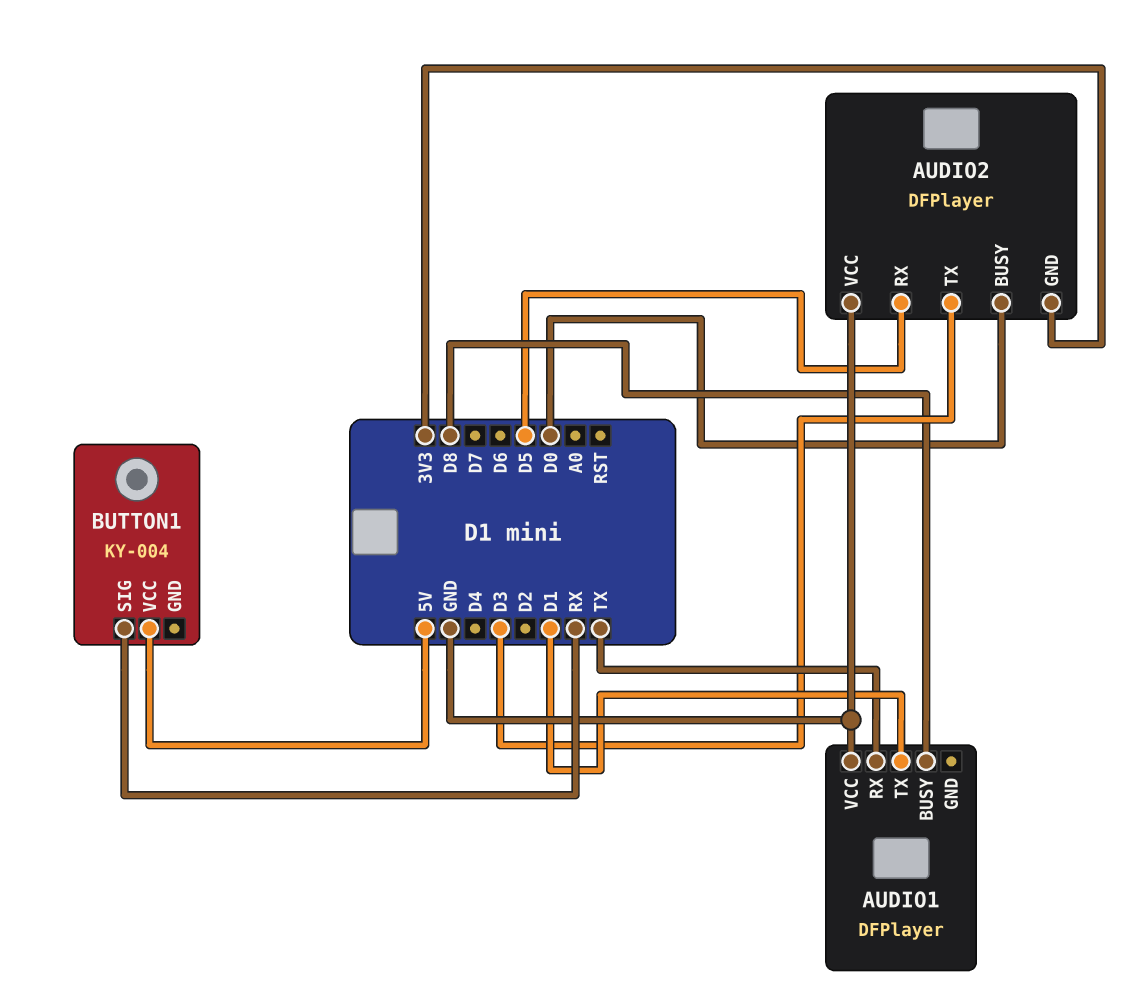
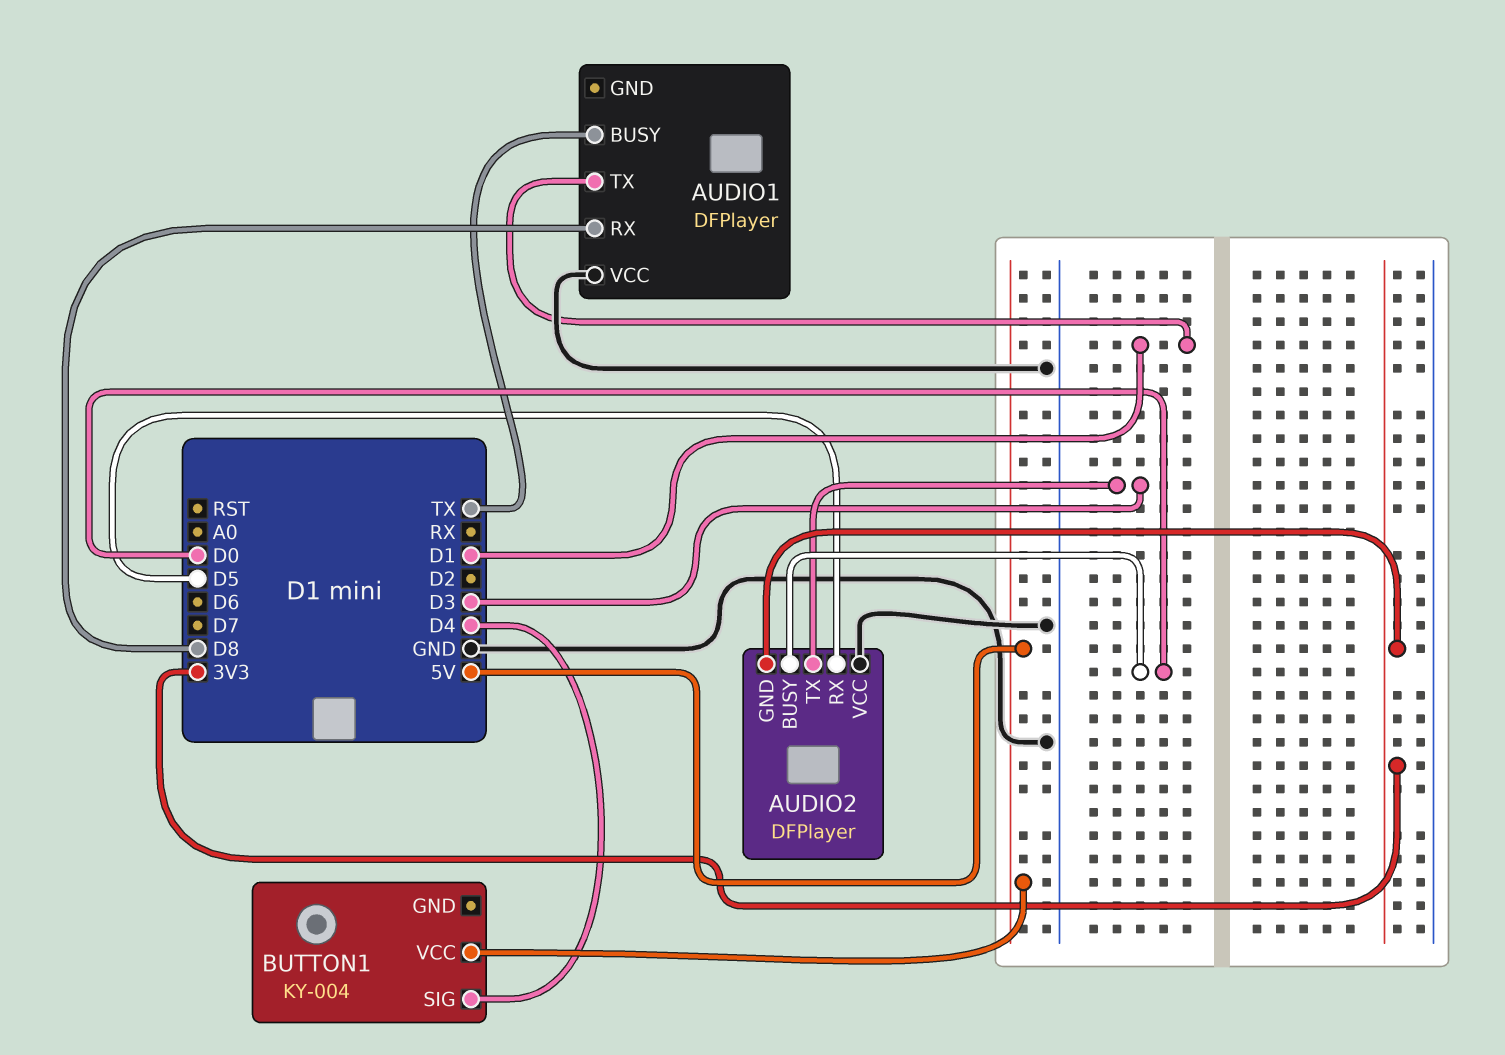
AUDIO1 pin BUSY: D8 -> TX
AUDIO1 pin RX: TX -> D8
BUTTON1 pin SIG: RX -> D4

